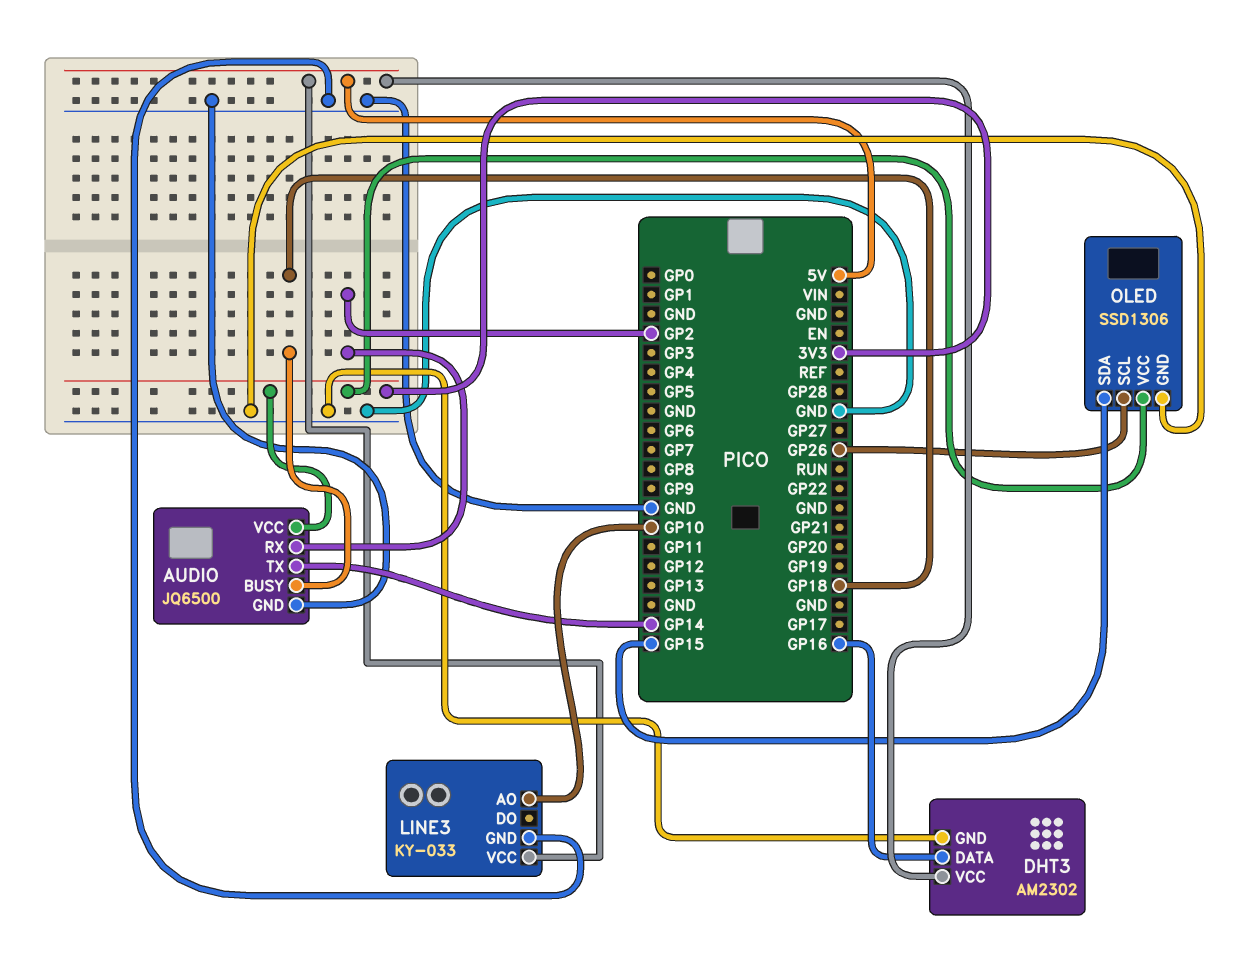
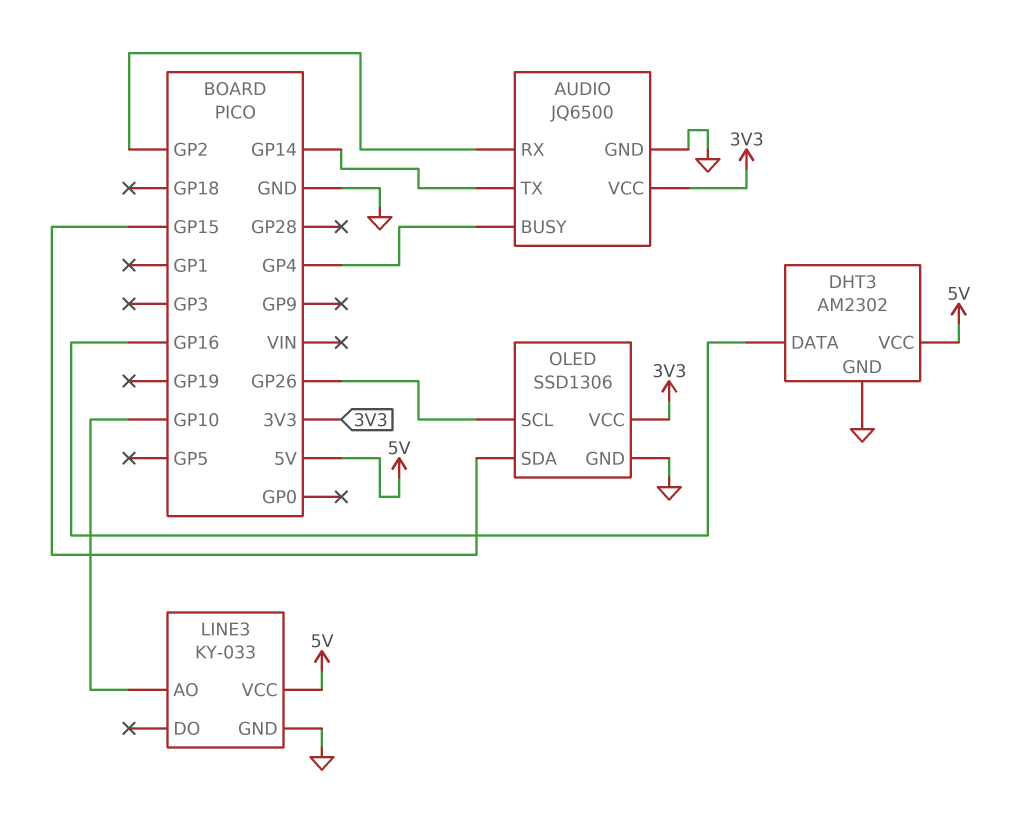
AUDIO pin BUSY: GP18 -> GP4

